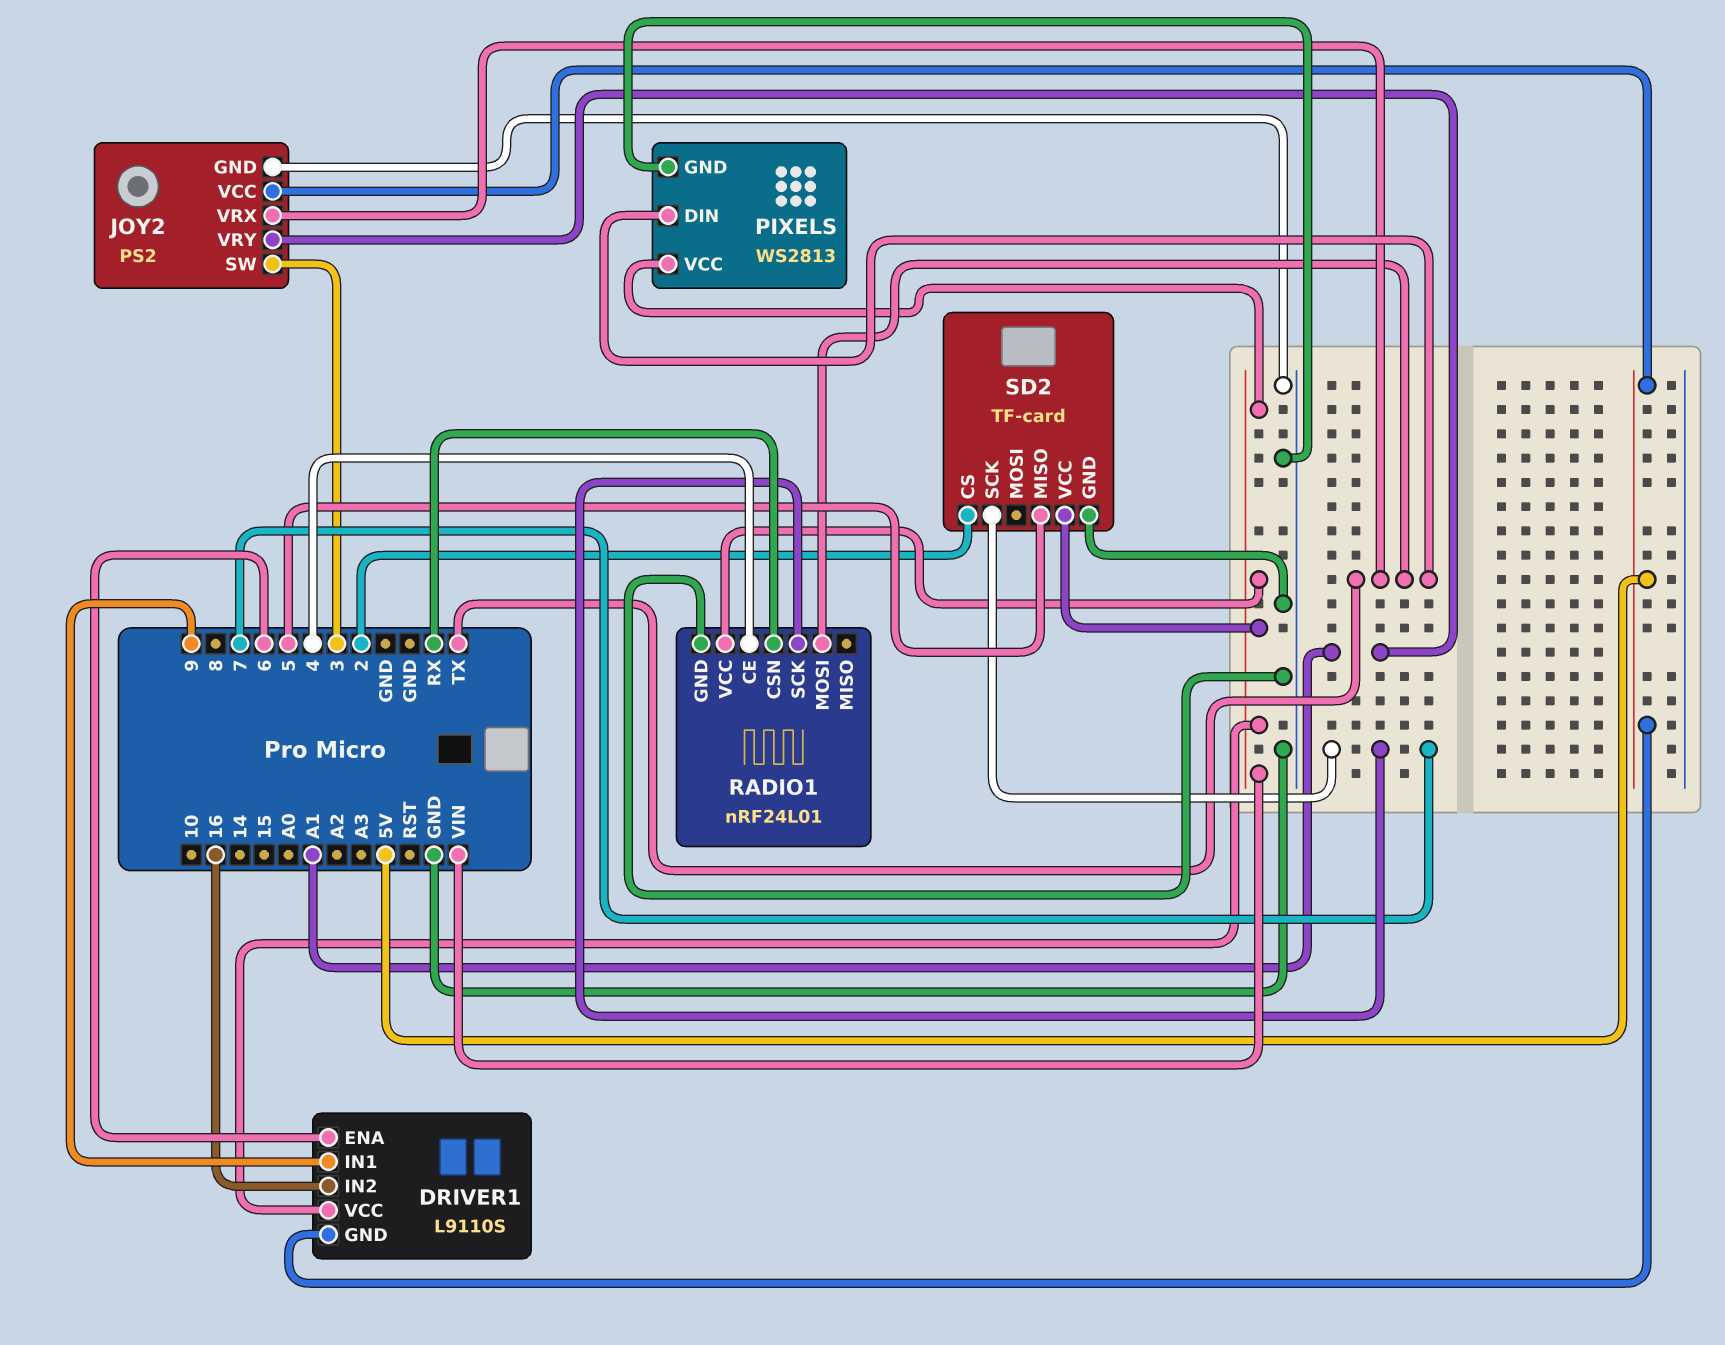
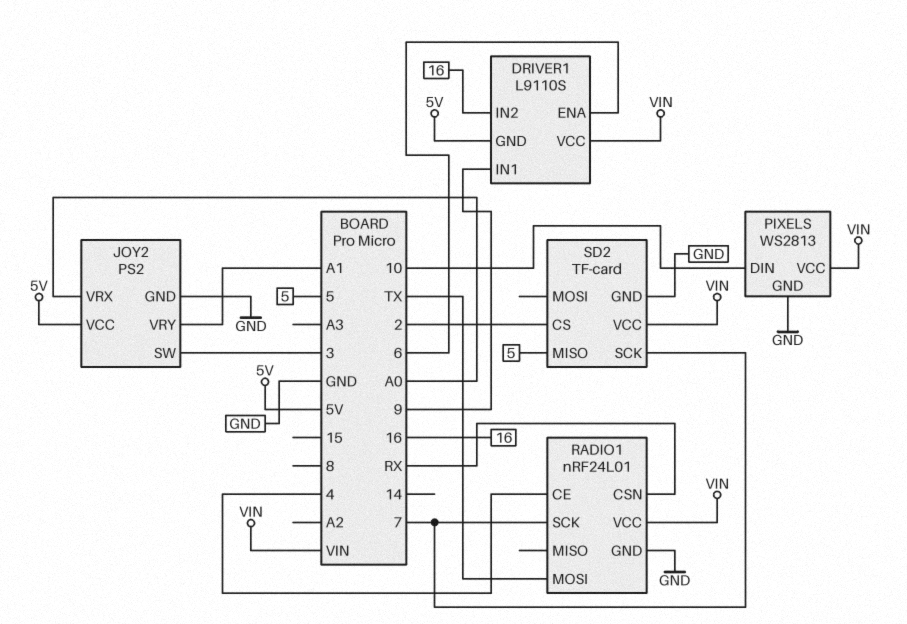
JOY2 pin VRX: TX -> A0
PIXELS pin DIN: TX -> 10

